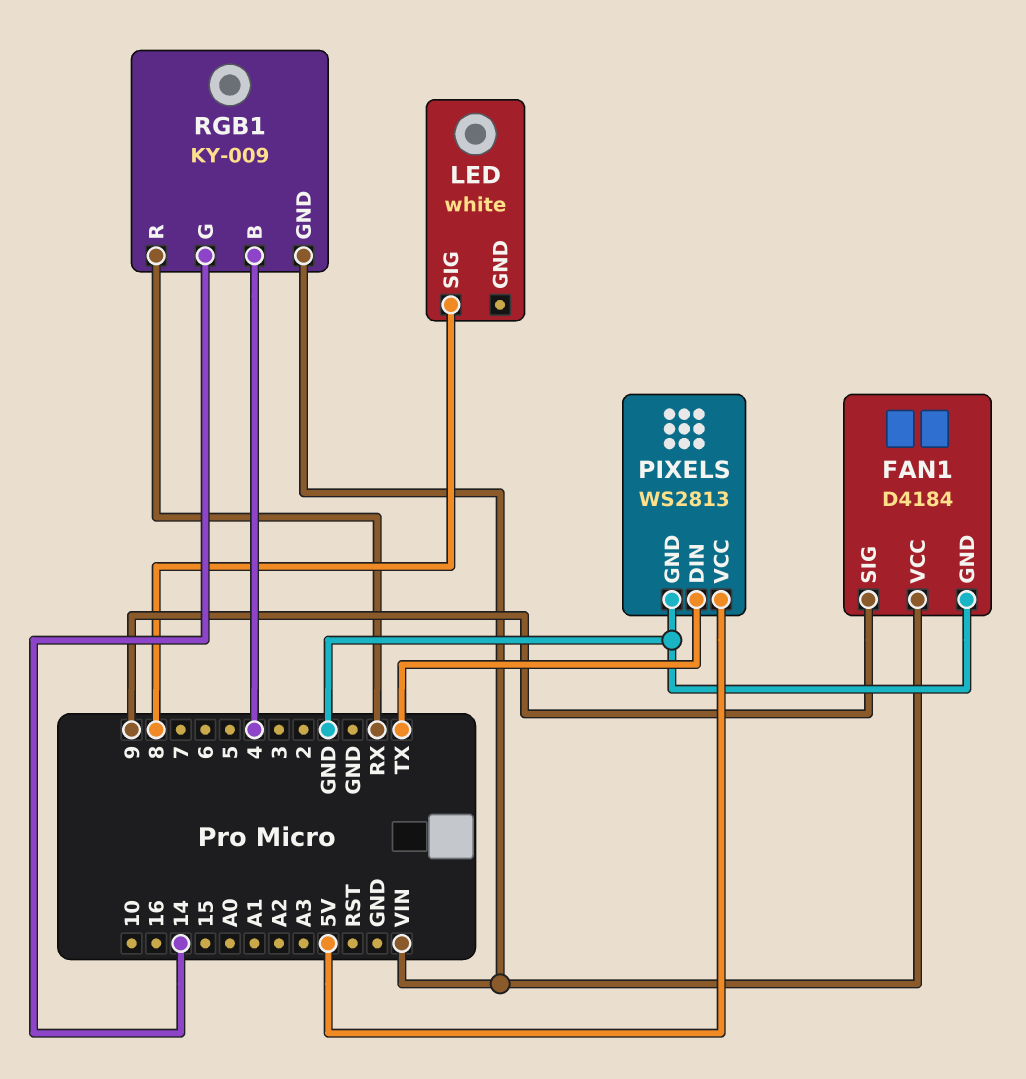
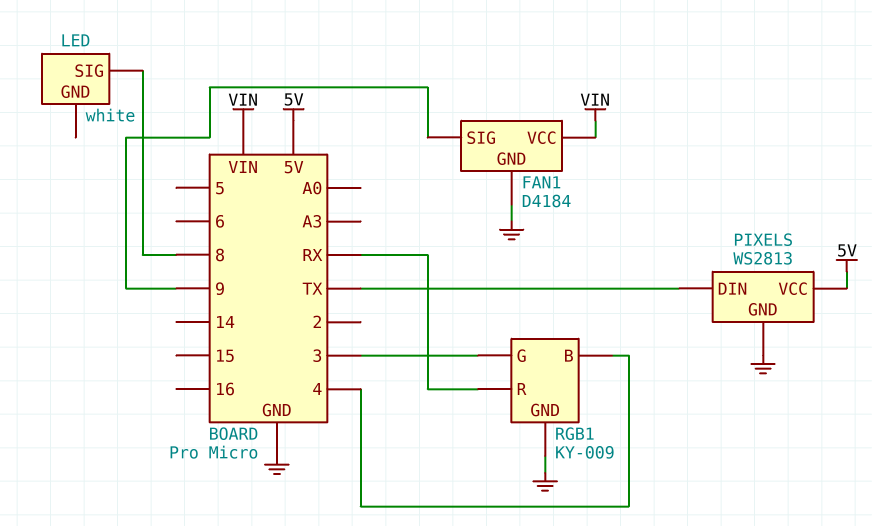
RGB1 pin G: 14 -> 3
RGB1 pin GND: VIN -> GND

